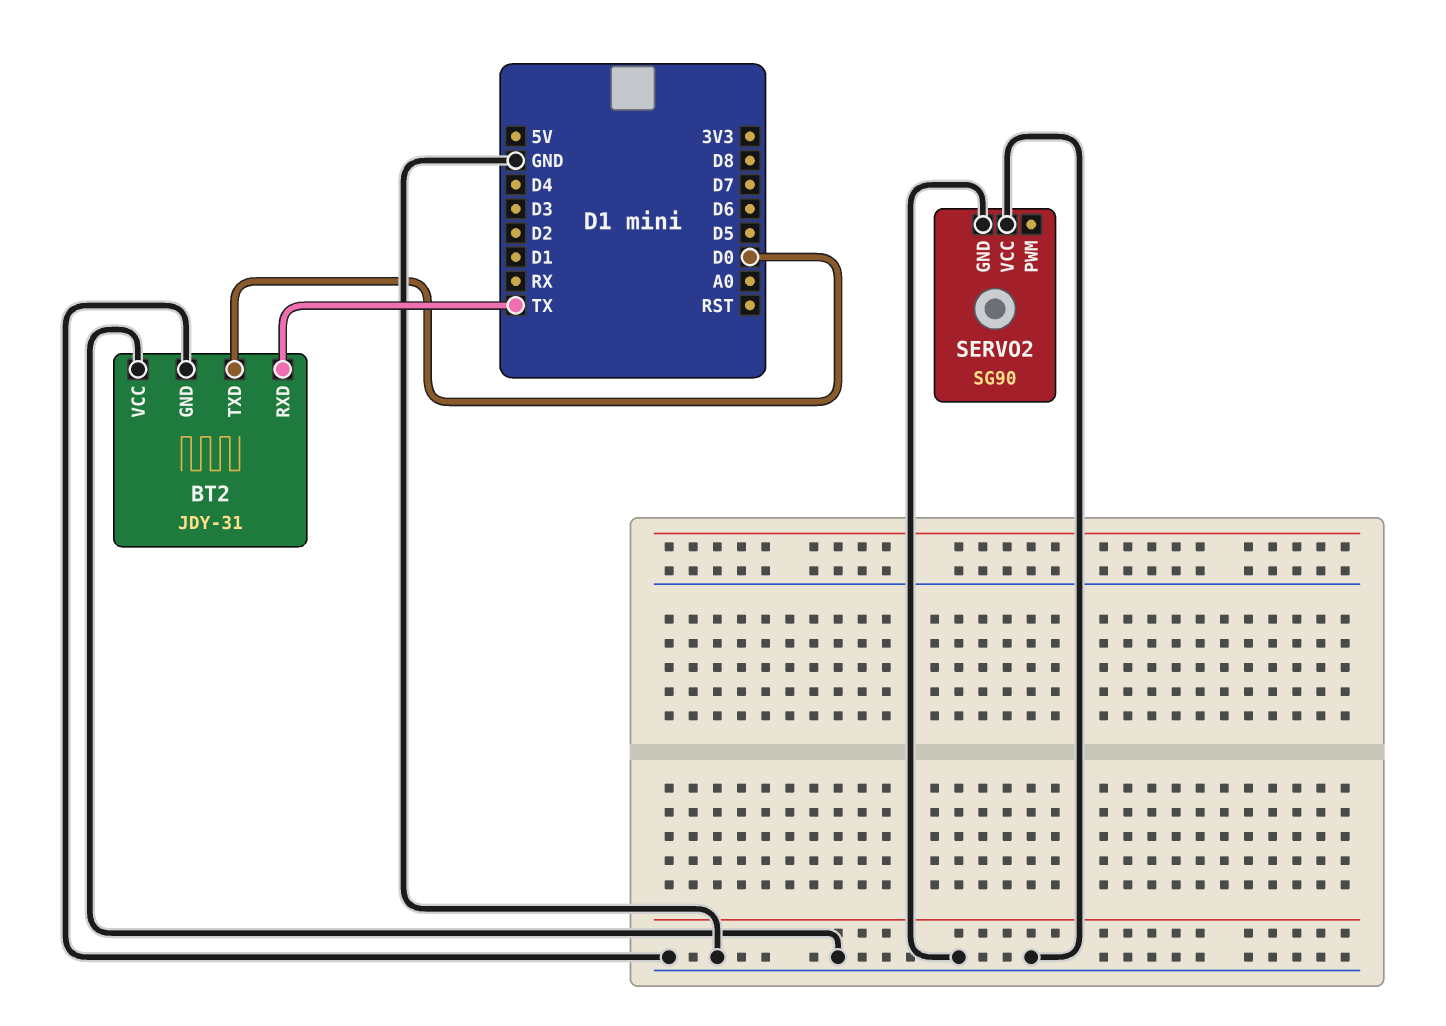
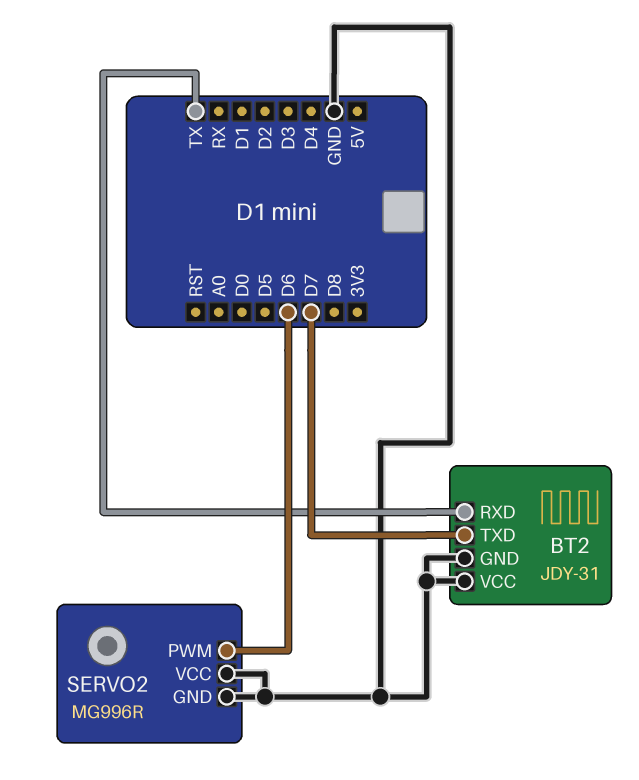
BT2 pin TXD: D0 -> D7
SERVO2: SG90 -> MG996R
SERVO2 pin PWM: none -> D6

